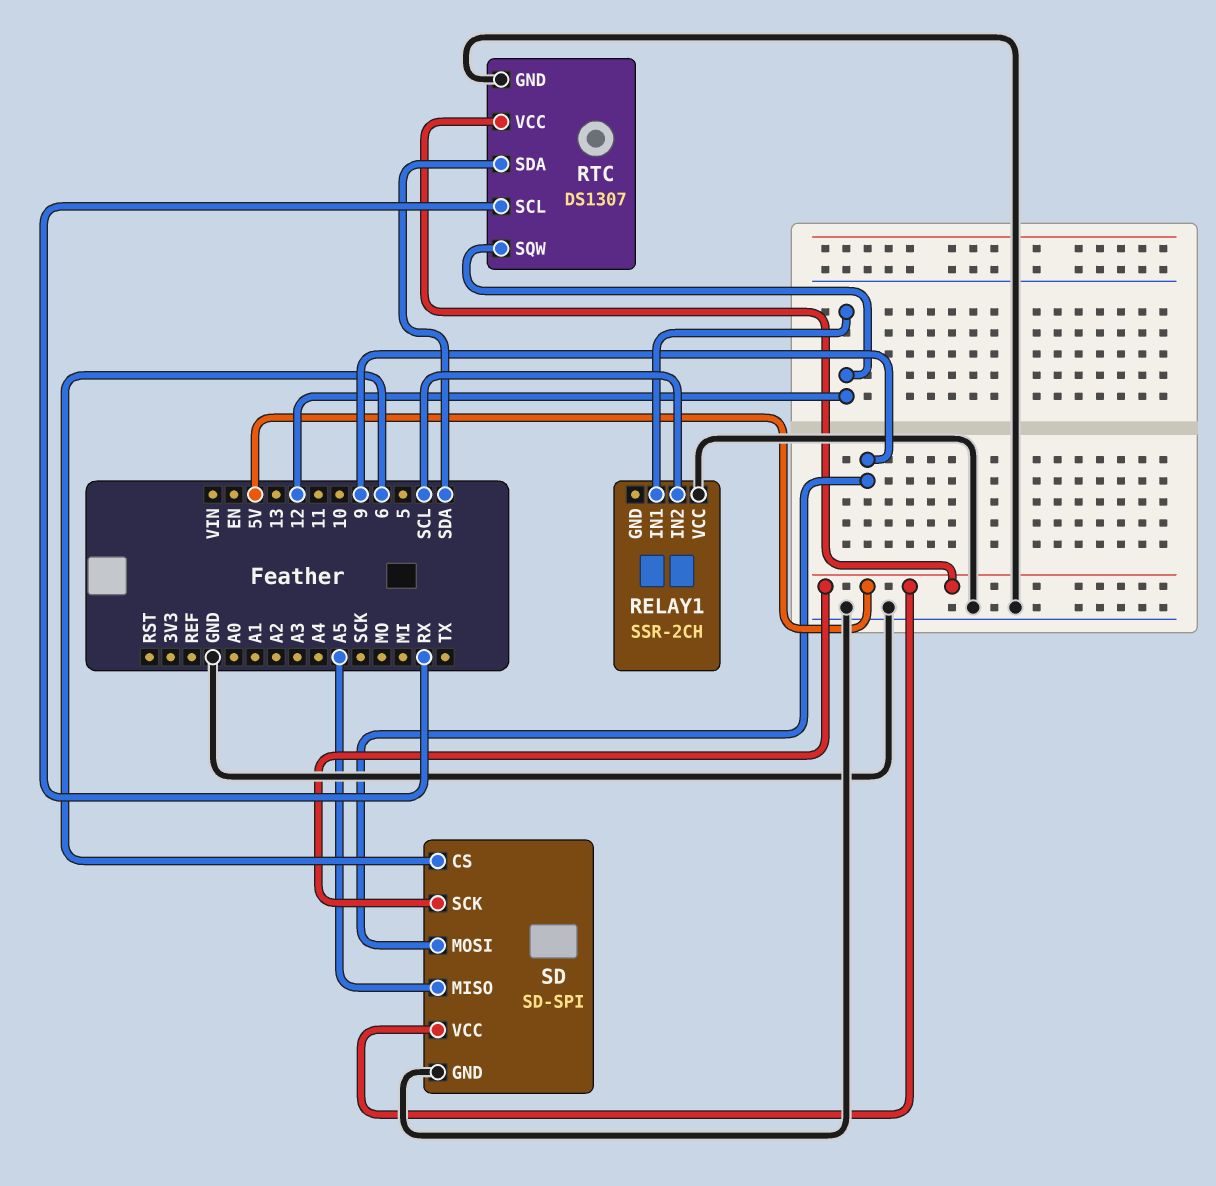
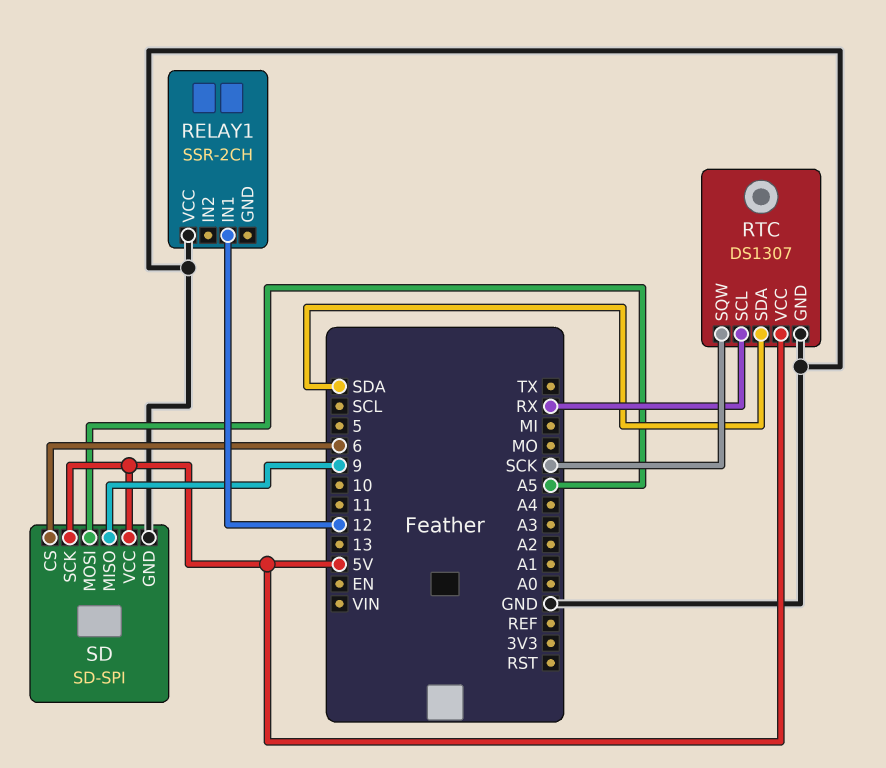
RELAY1 pin IN2: SCL -> none
RTC pin SQW: 12 -> SCK
SD pin MISO: A5 -> 9
SD pin MOSI: 9 -> A5

